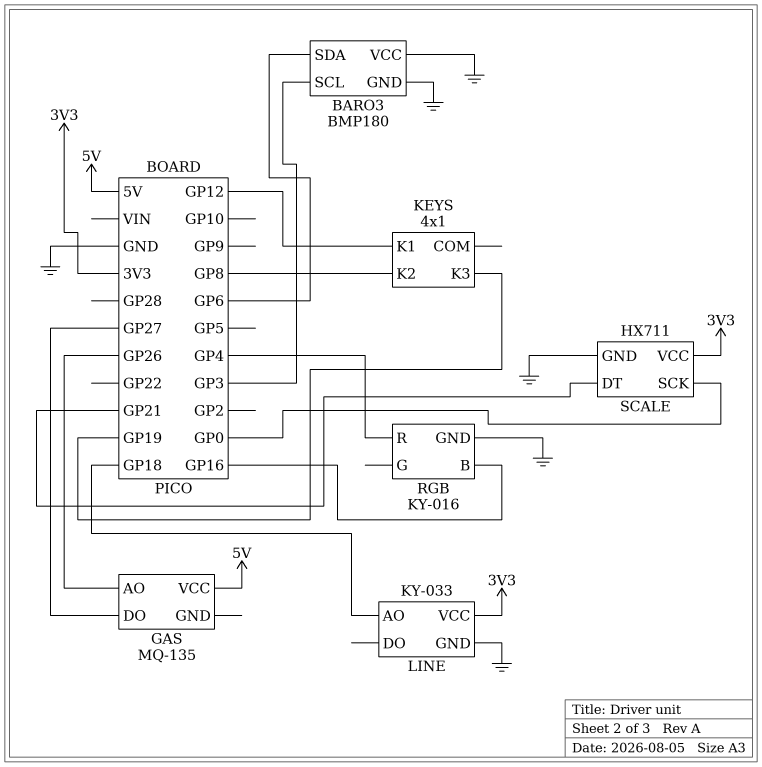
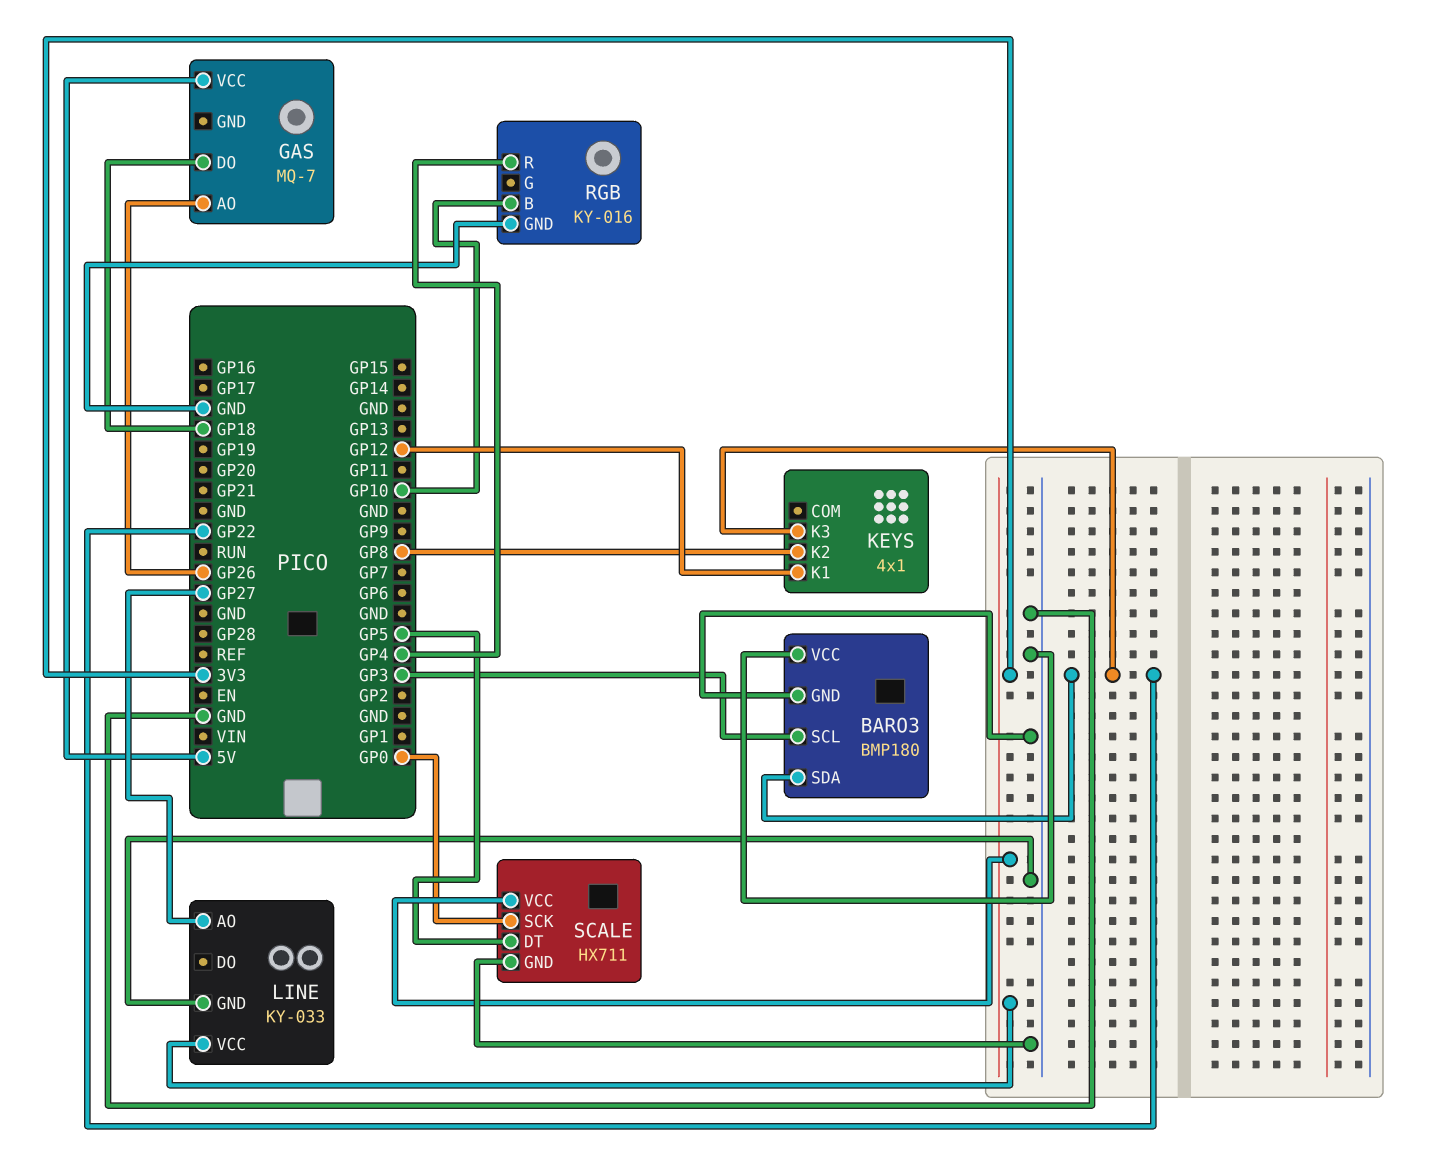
BARO3 pin SDA: GP6 -> GP22
GAS: MQ-135 -> MQ-7
GAS pin DO: GP27 -> GP18
KEYS pin K3: GP19 -> GP22
LINE pin AO: GP18 -> GP27
RGB pin B: GP16 -> GP10
SCALE pin DT: GP21 -> GP5

